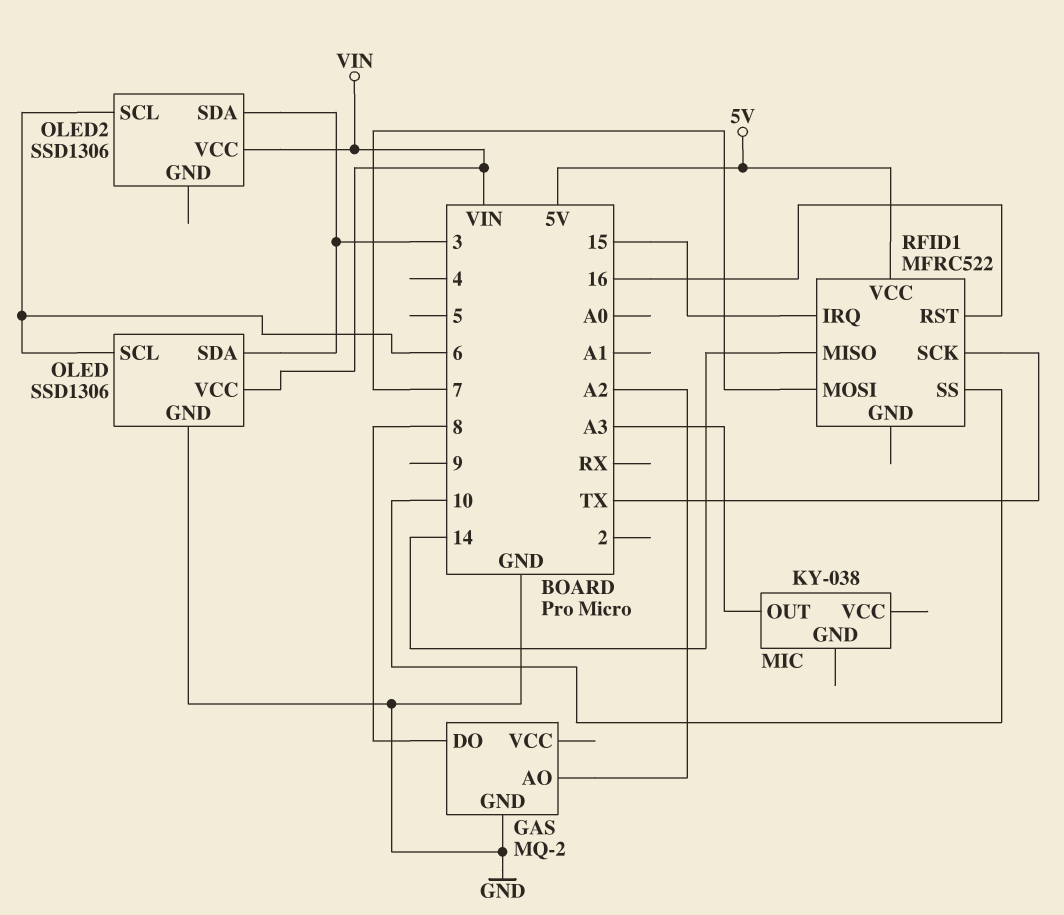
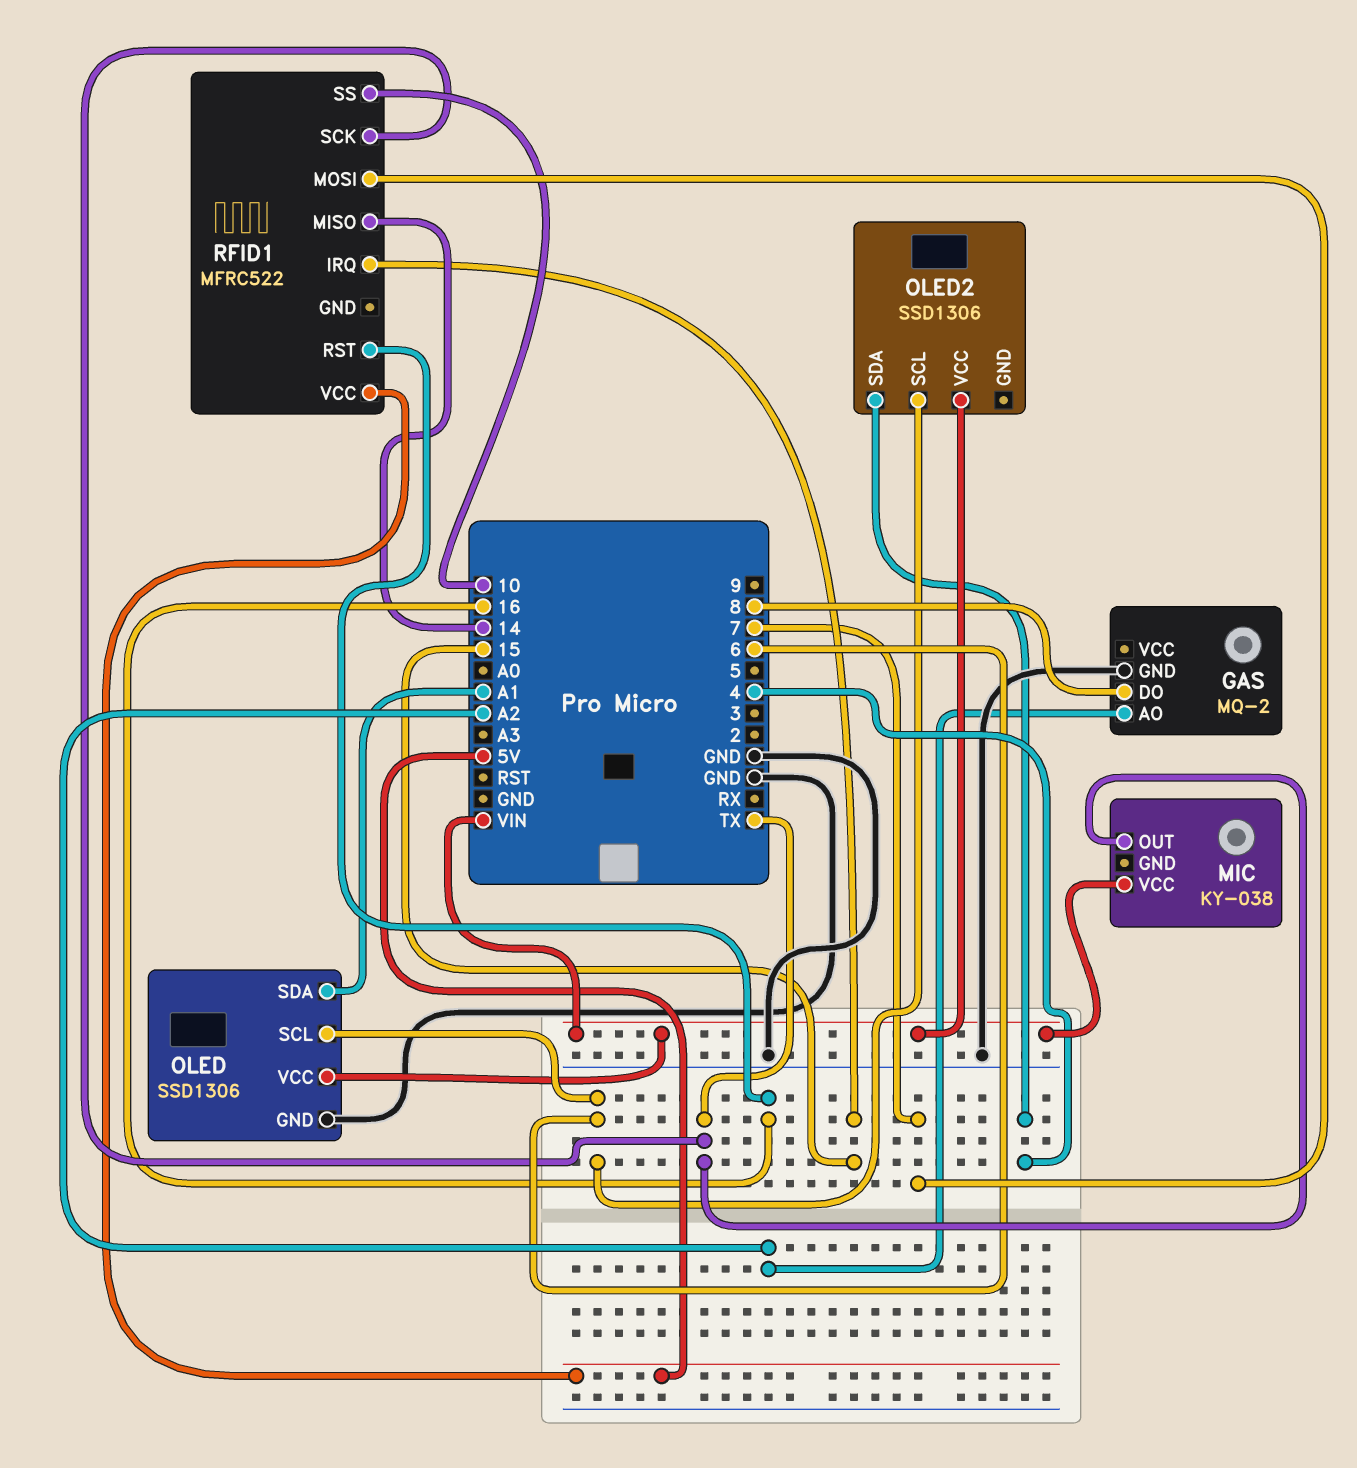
MIC pin OUT: A3 -> TX
MIC pin VCC: none -> VIN
OLED pin SDA: 3 -> A1
OLED2 pin SDA: 3 -> 4

